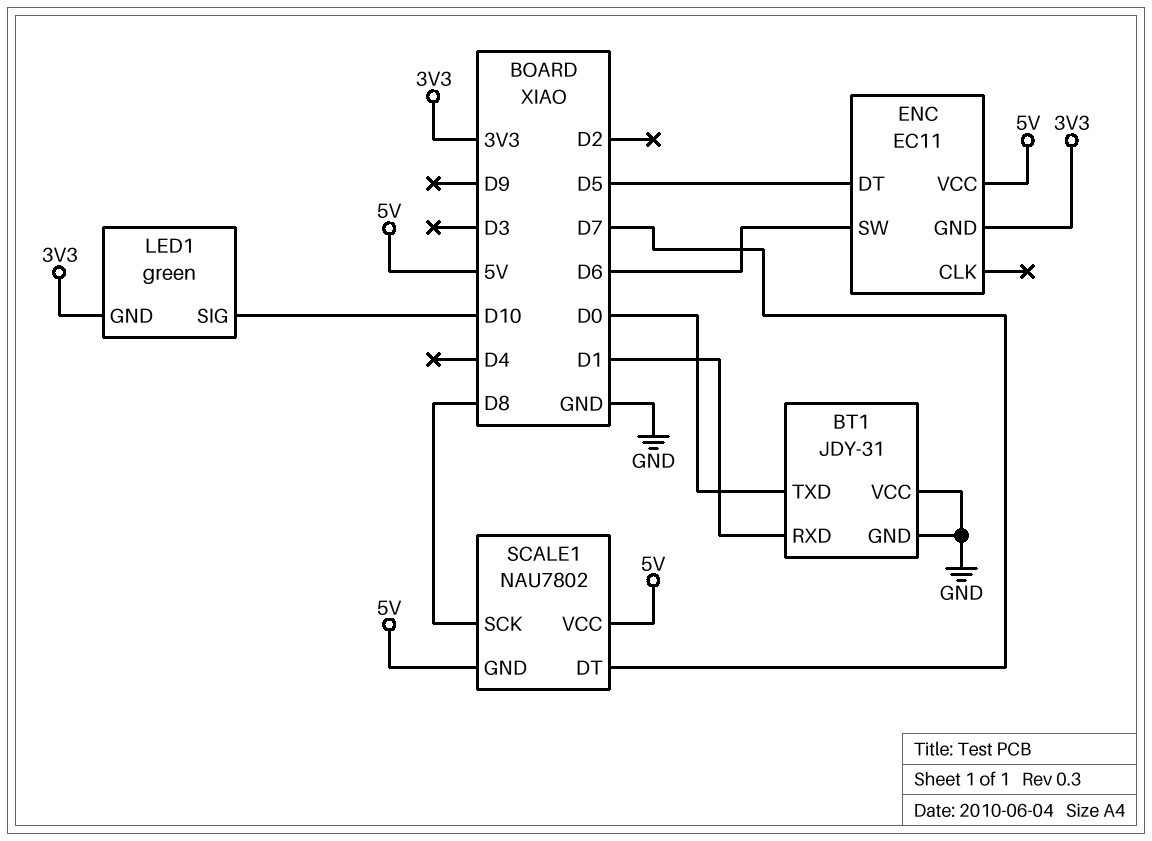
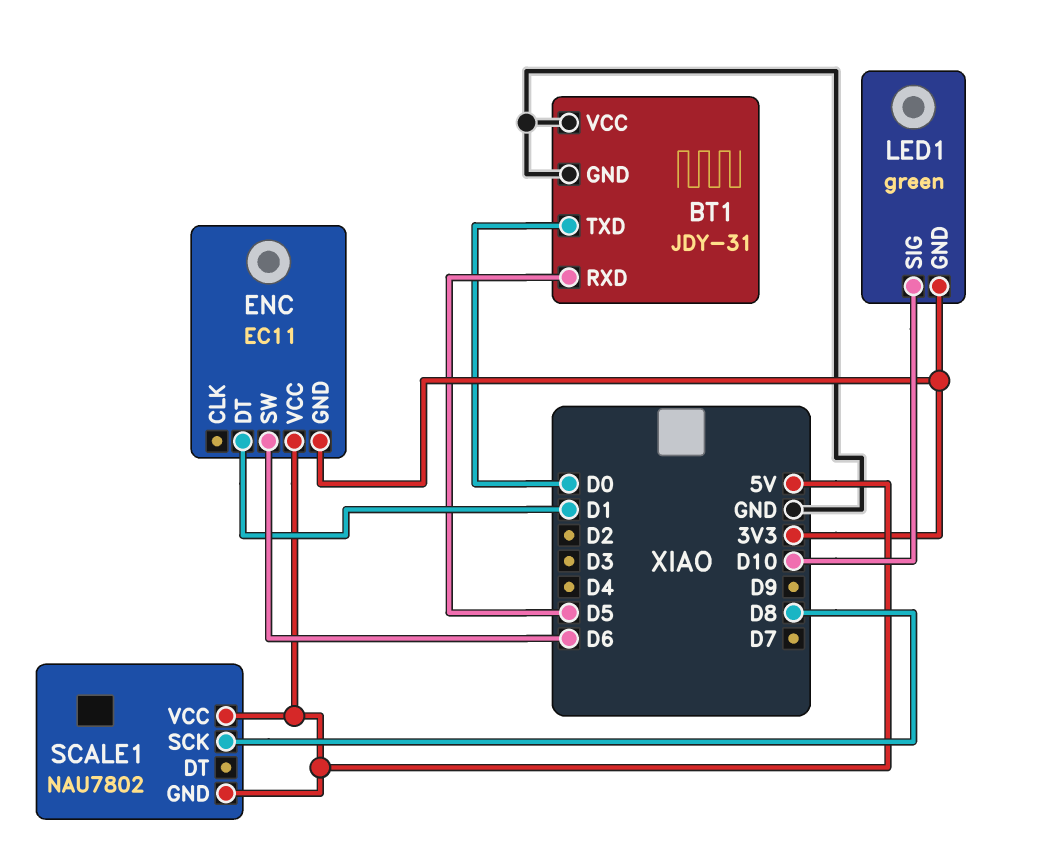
BT1 pin RXD: D1 -> D5
ENC pin DT: D5 -> D1
SCALE1 pin DT: D7 -> none

